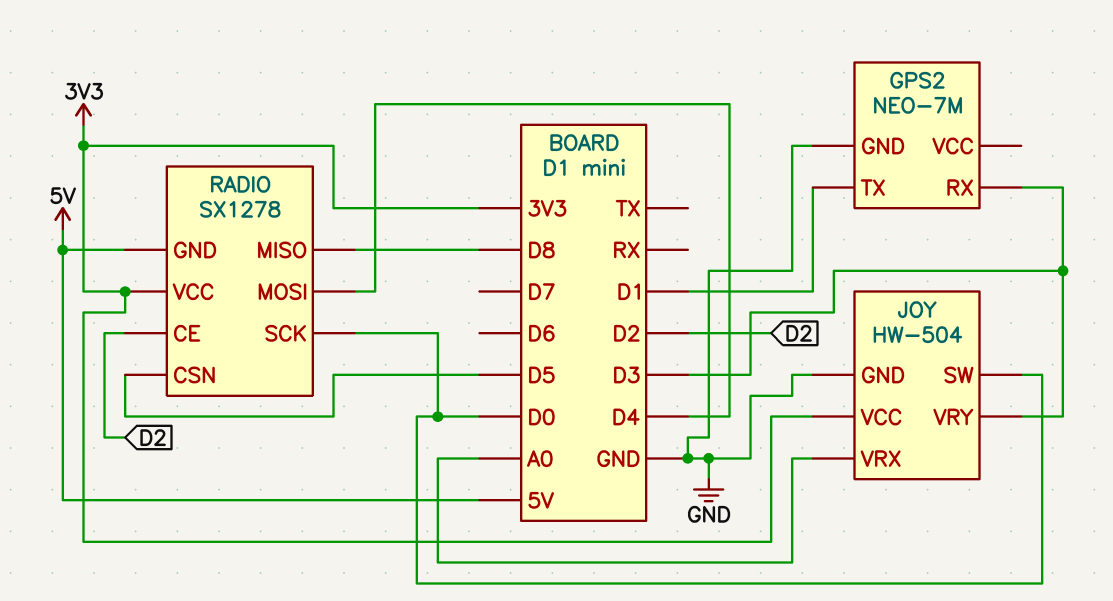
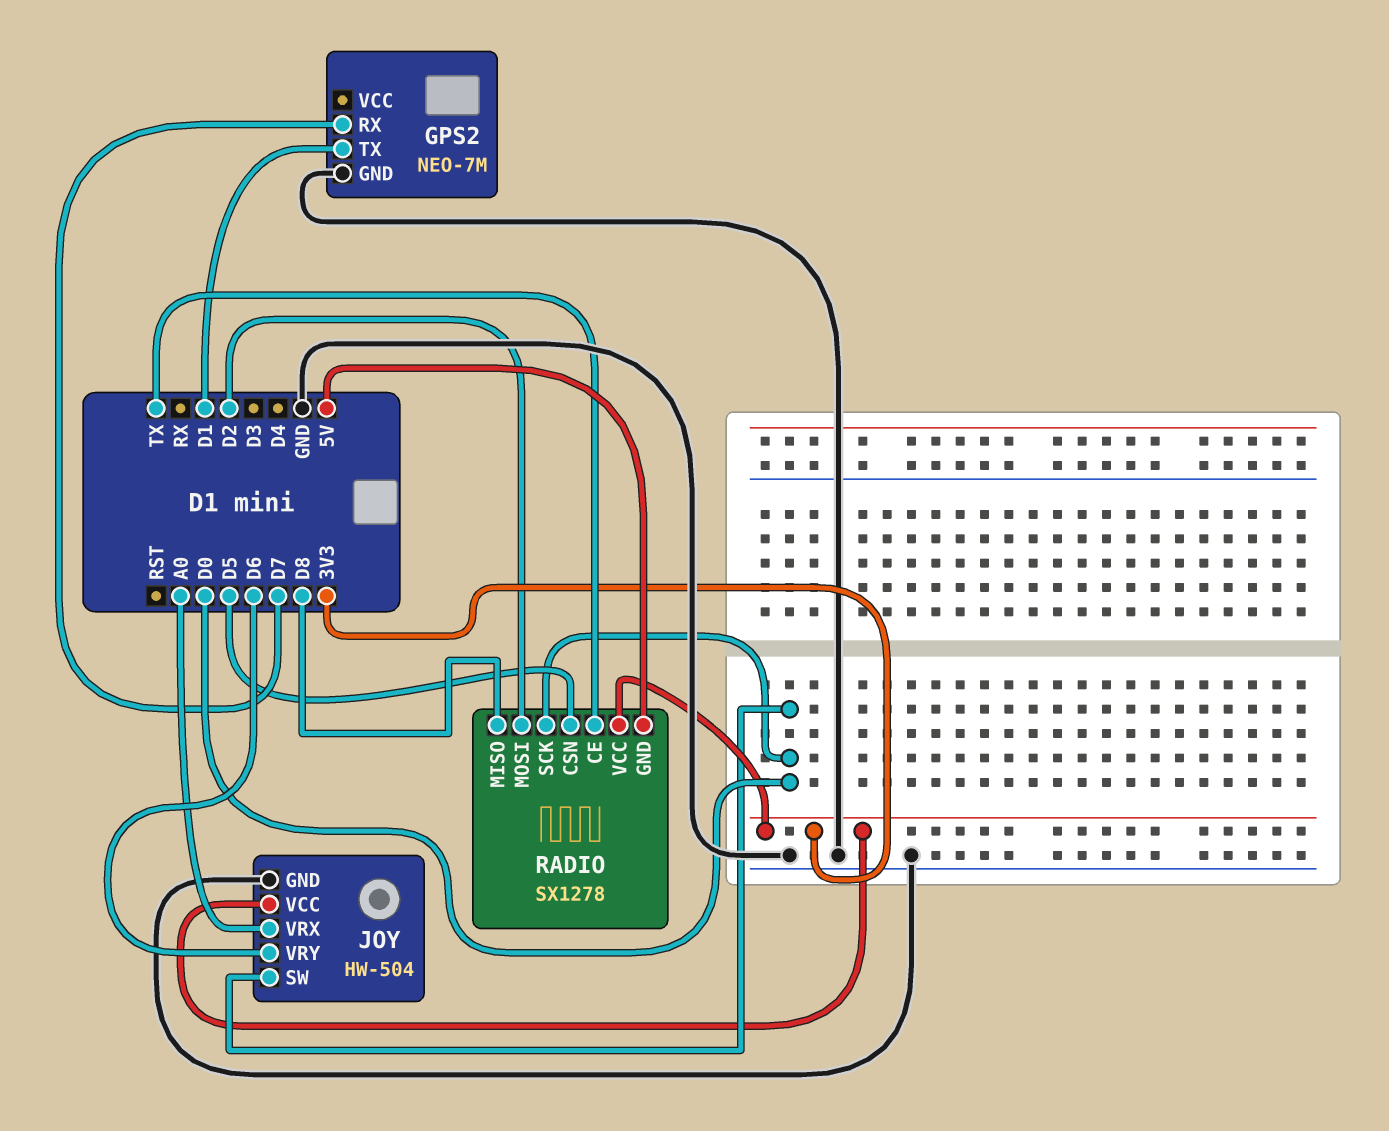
GPS2 pin RX: D3 -> D7
JOY pin VRY: D3 -> D6
RADIO pin CE: D2 -> TX
RADIO pin MOSI: D4 -> D2

